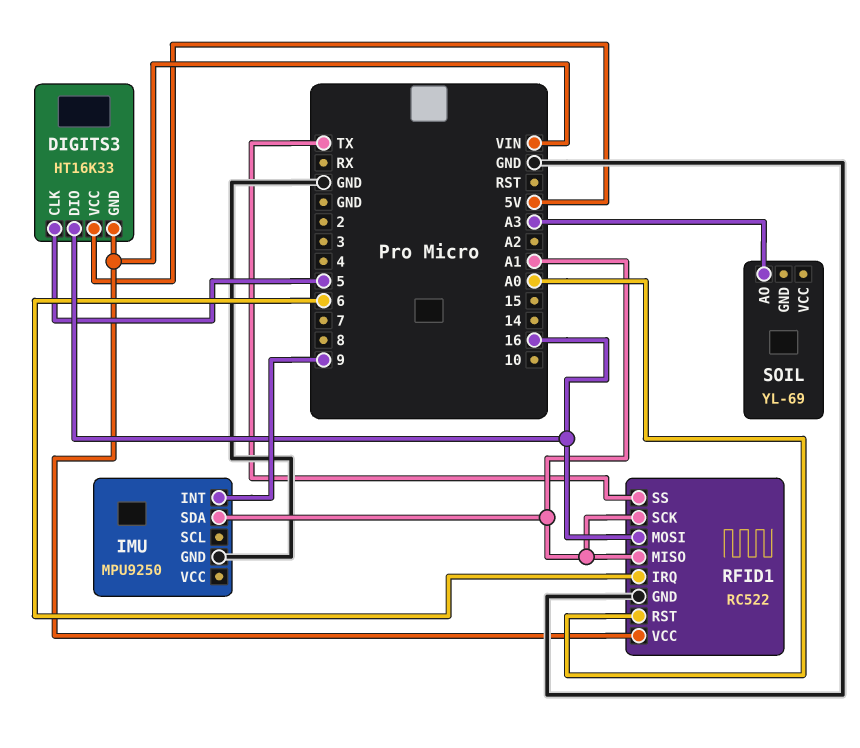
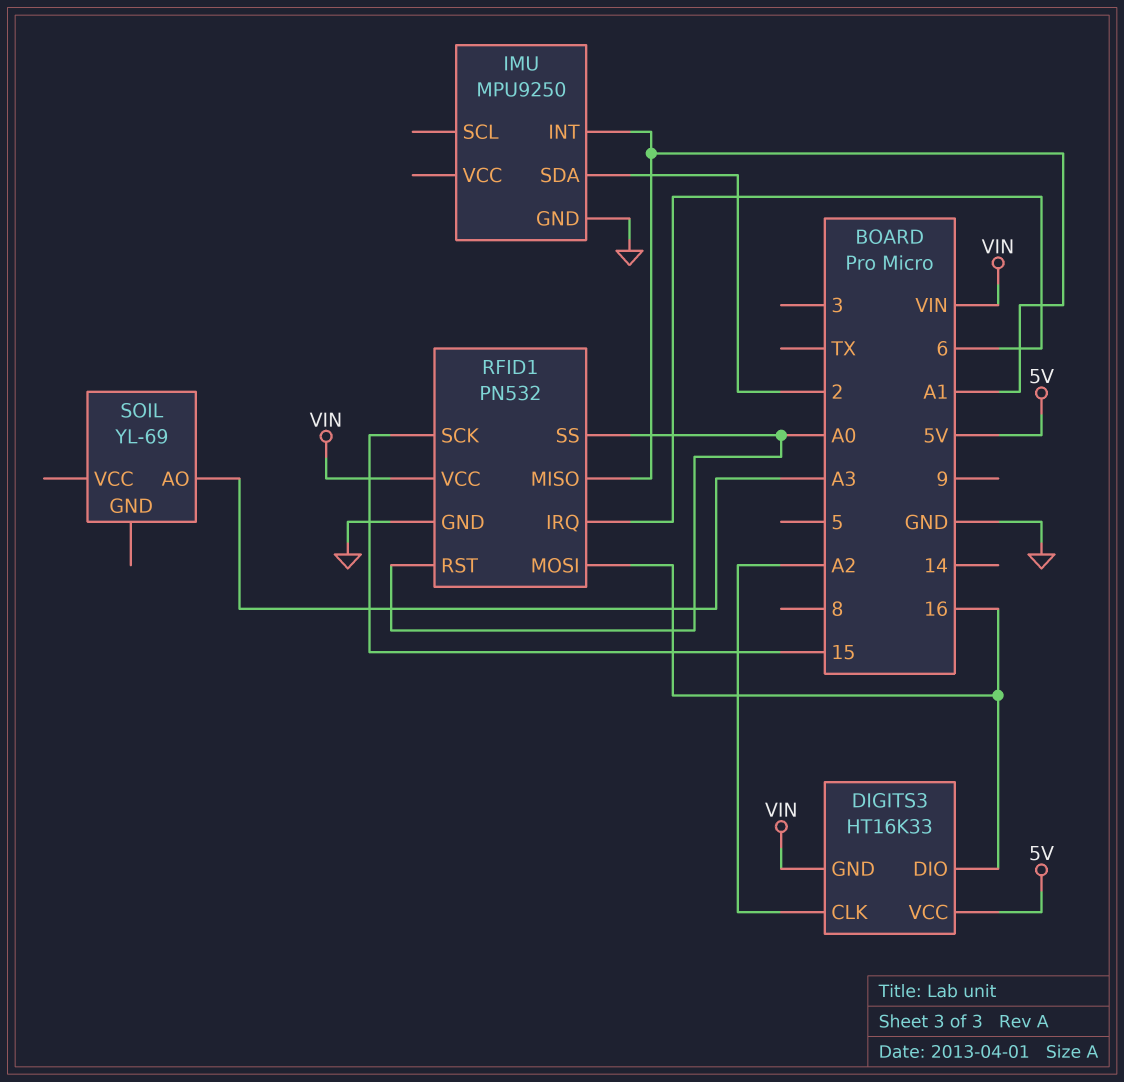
DIGITS3 pin CLK: 5 -> A2
IMU pin INT: 9 -> A1
IMU pin SDA: A1 -> 2
RFID1: RC522 -> PN532
RFID1 pin SCK: A1 -> 15
RFID1 pin SS: TX -> A0

